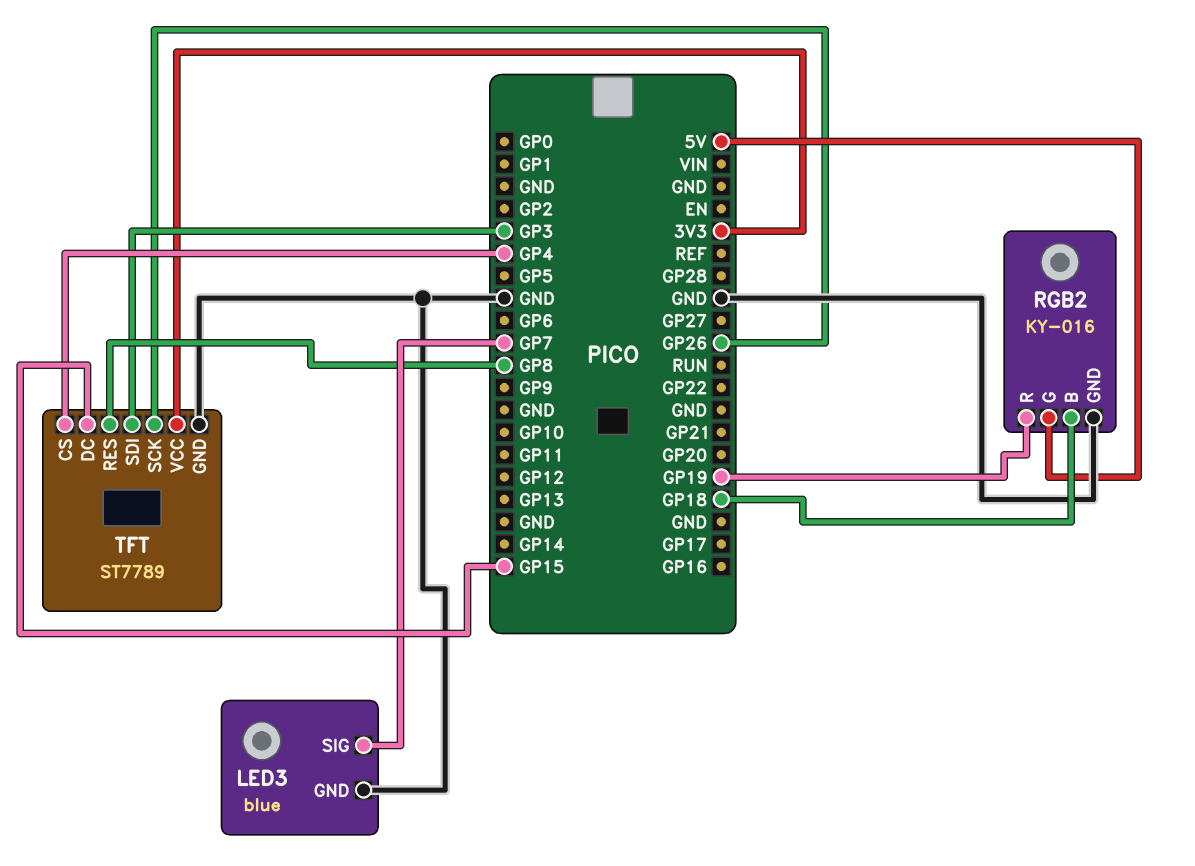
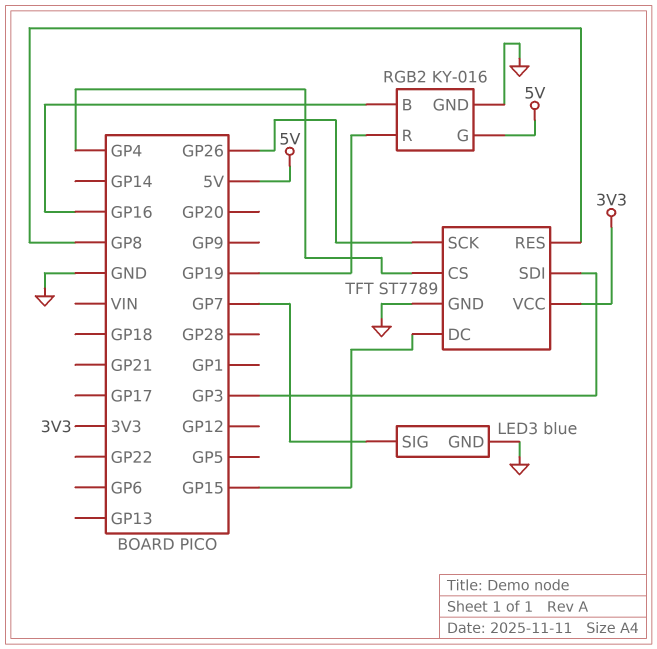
RGB2 pin B: GP18 -> GP16

